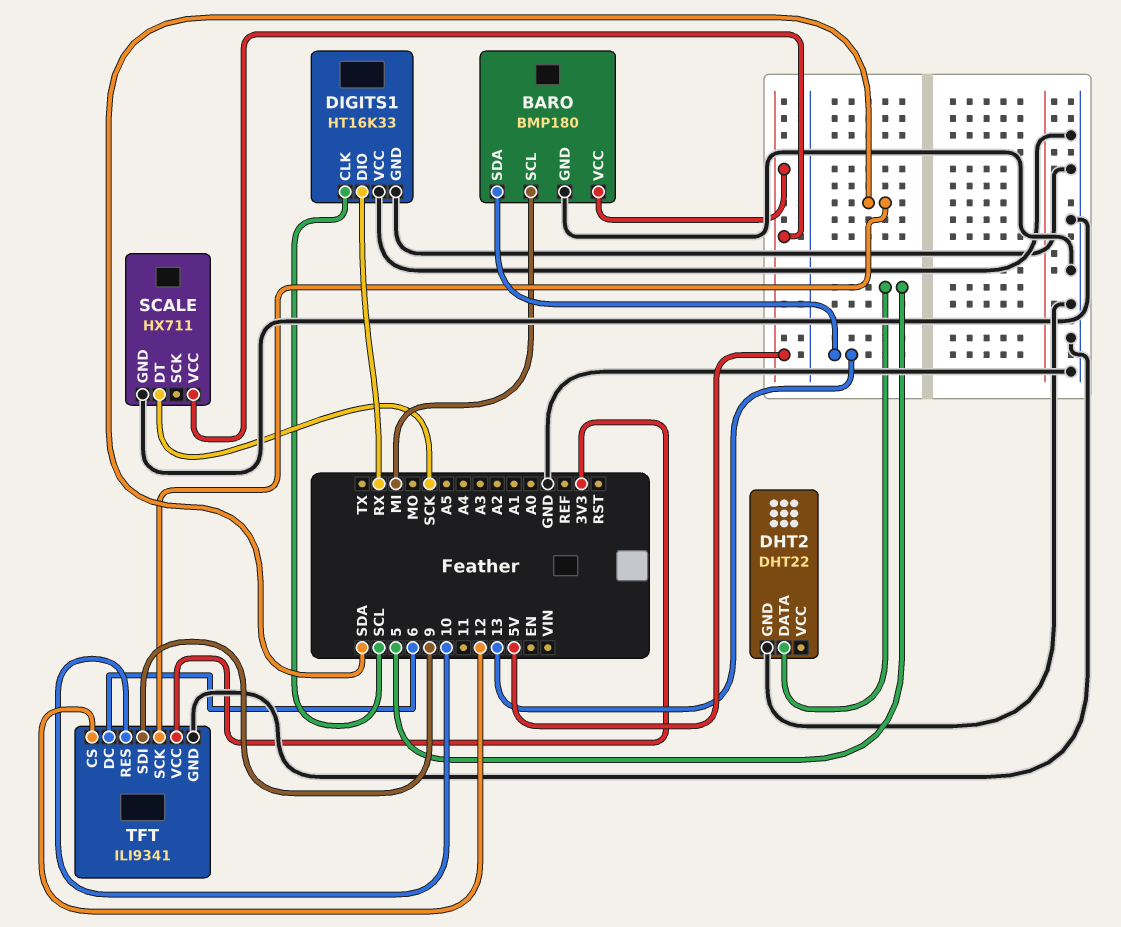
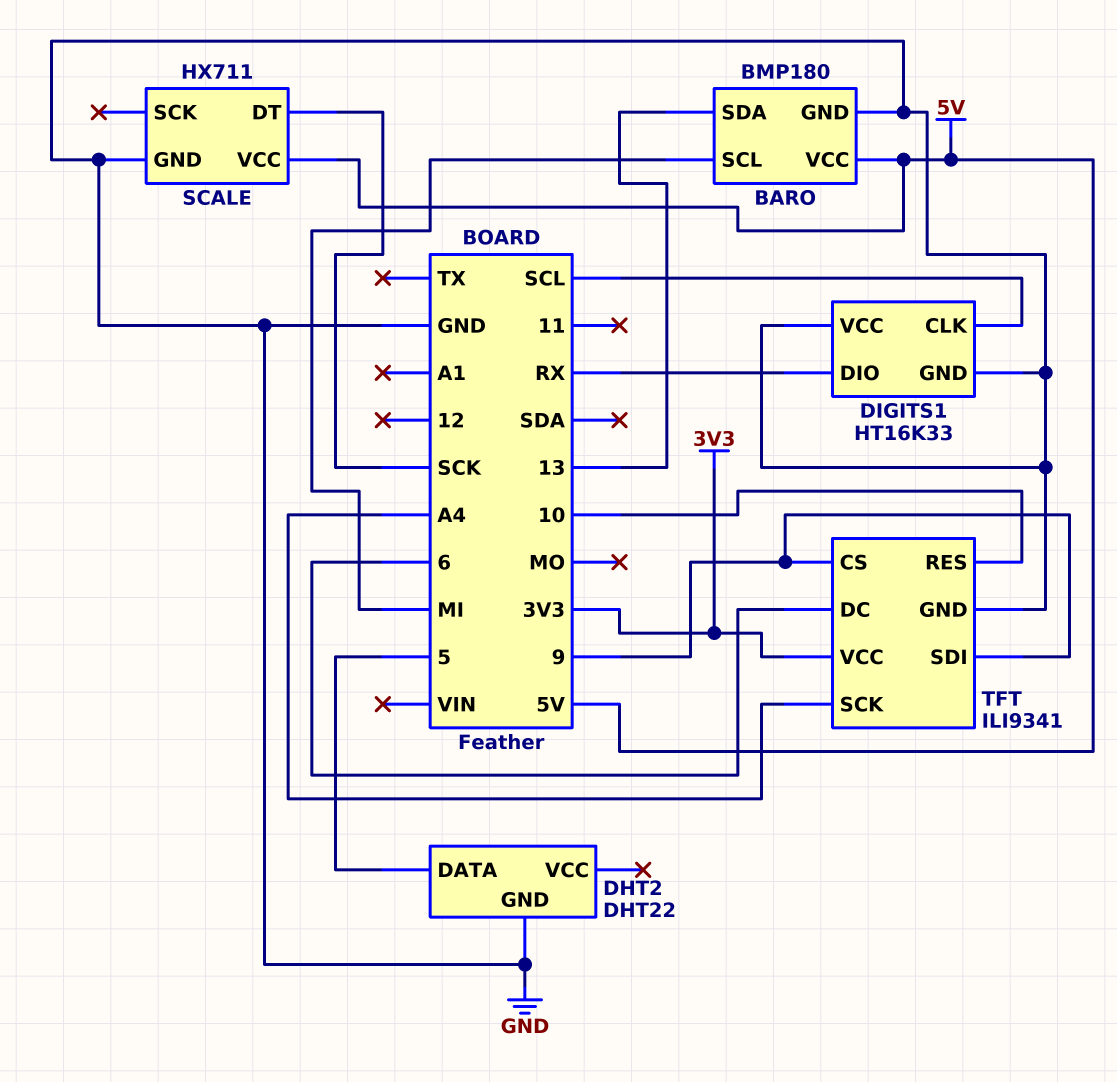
TFT pin CS: 12 -> 9
TFT pin SCK: SDA -> A4

